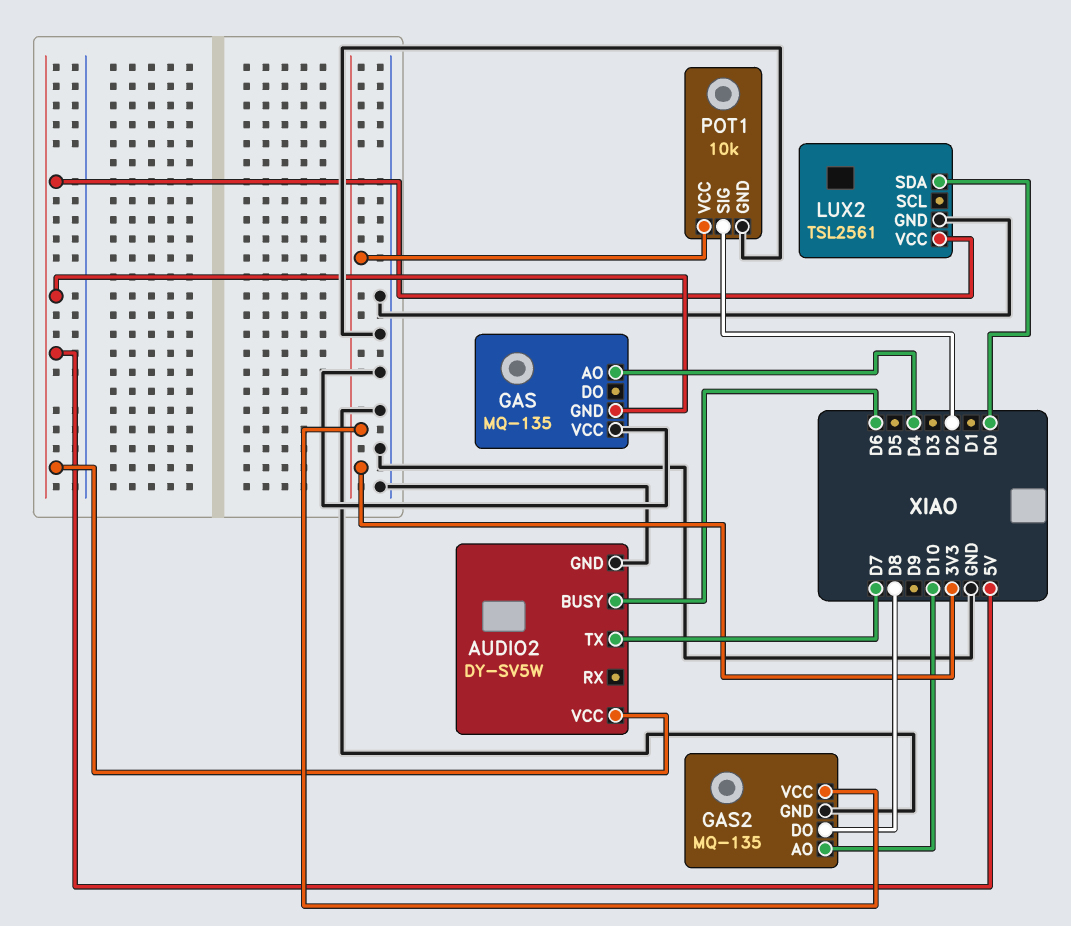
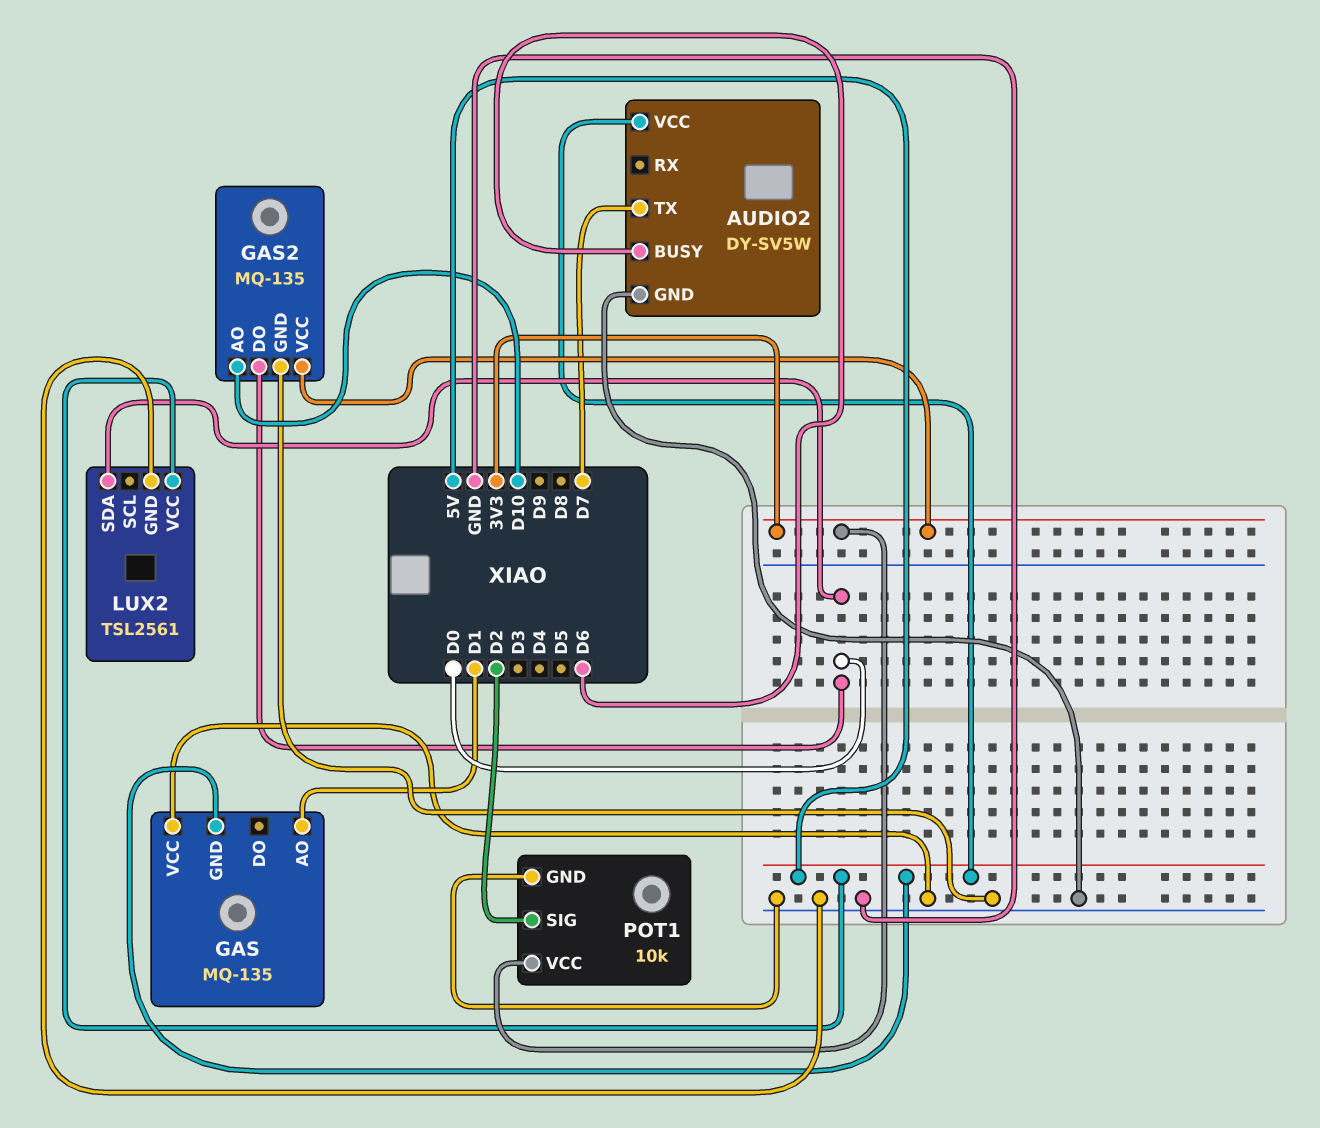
GAS pin AO: D4 -> D1
GAS2 pin DO: D8 -> D0

